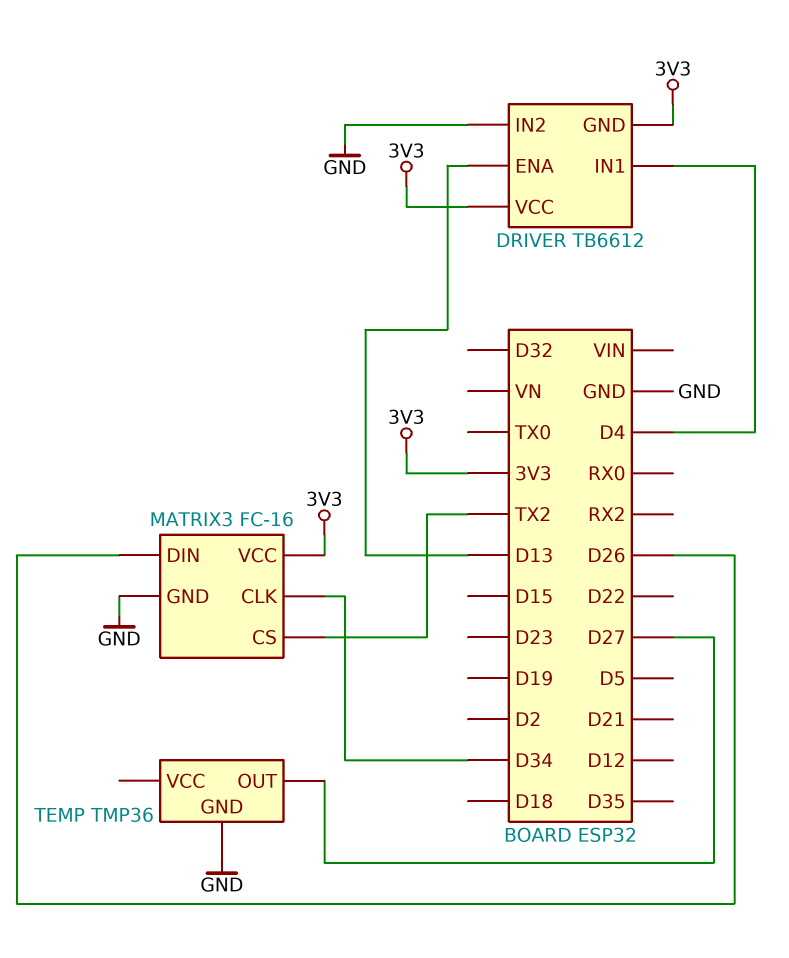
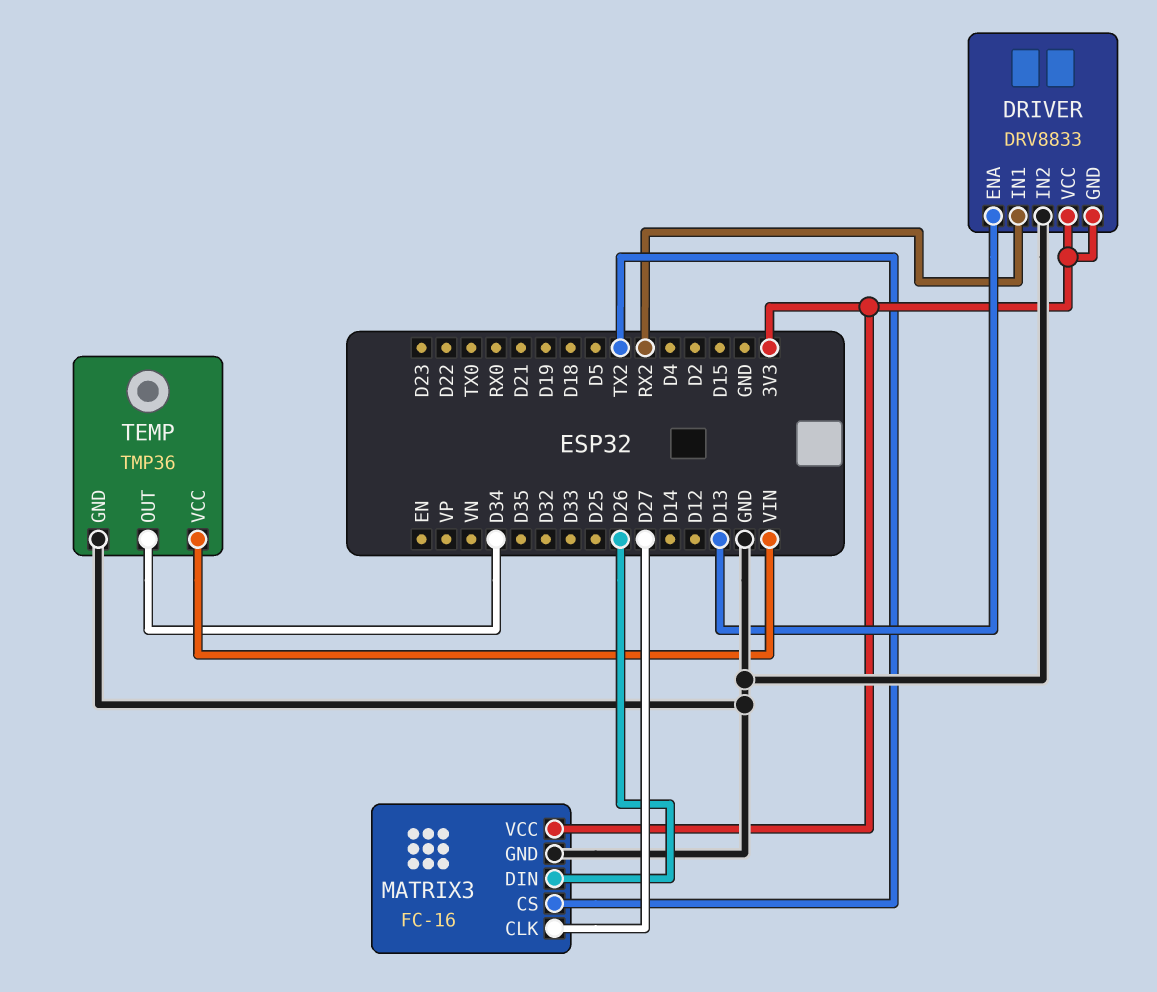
DRIVER: TB6612 -> DRV8833
DRIVER pin IN1: D4 -> RX2
MATRIX3 pin CLK: D34 -> D27
TEMP pin OUT: D27 -> D34
TEMP pin VCC: none -> VIN

